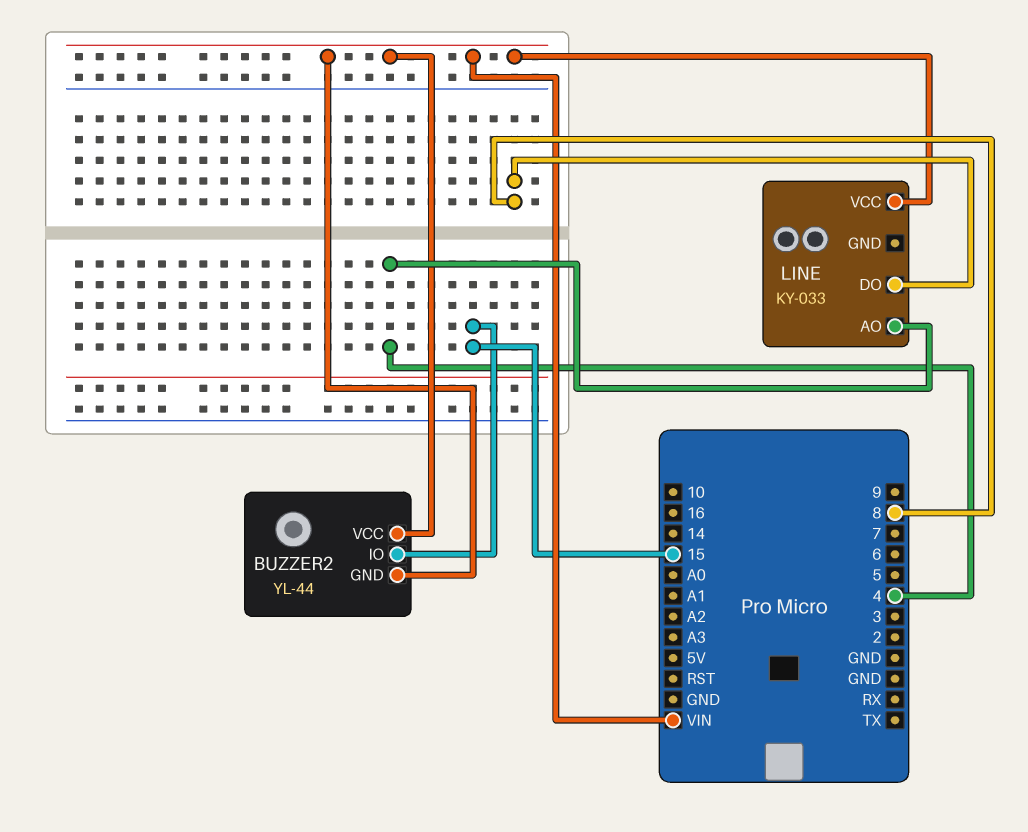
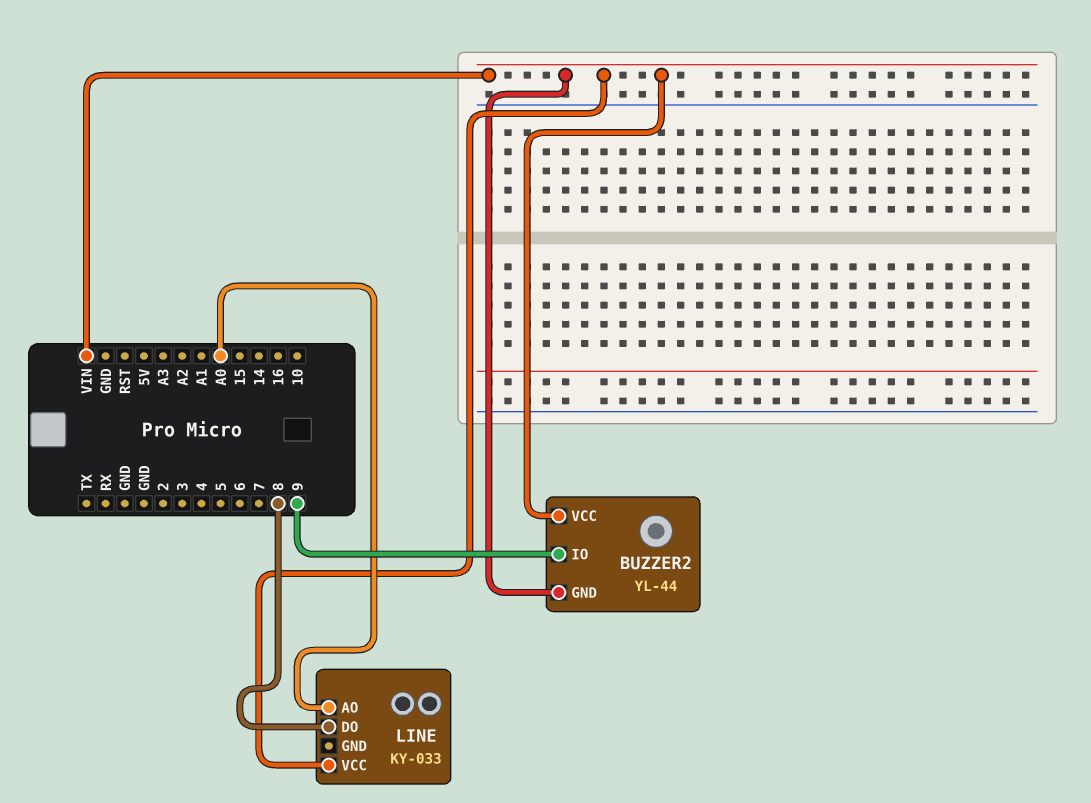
BUZZER2 pin IO: 15 -> 9
LINE pin AO: 4 -> A0

